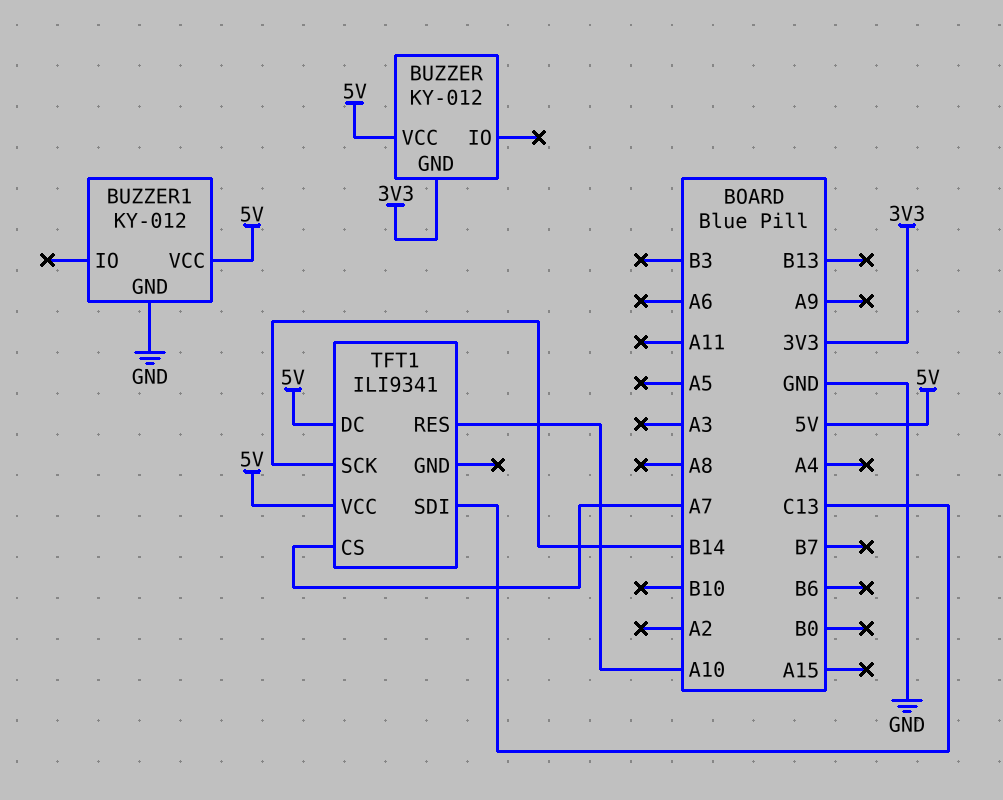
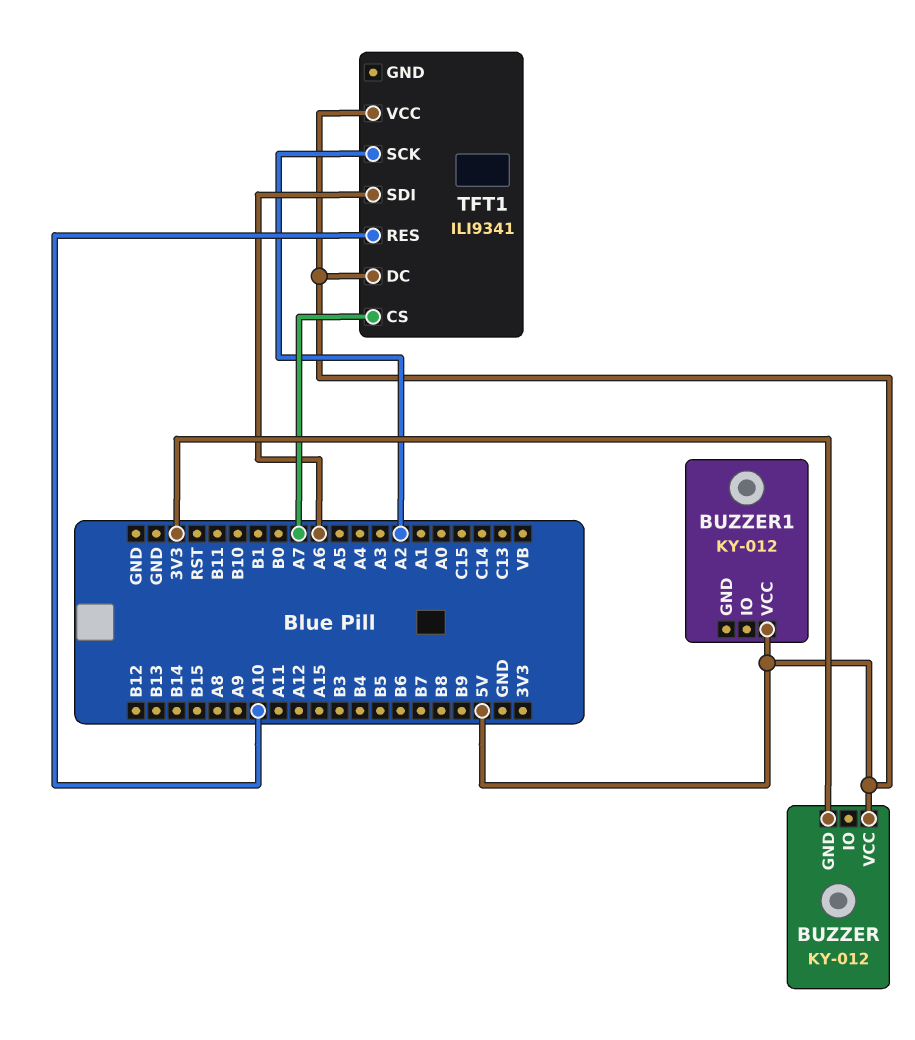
BUZZER1 pin GND: GND -> none
TFT1 pin SCK: B14 -> A2
TFT1 pin SDI: C13 -> A6

